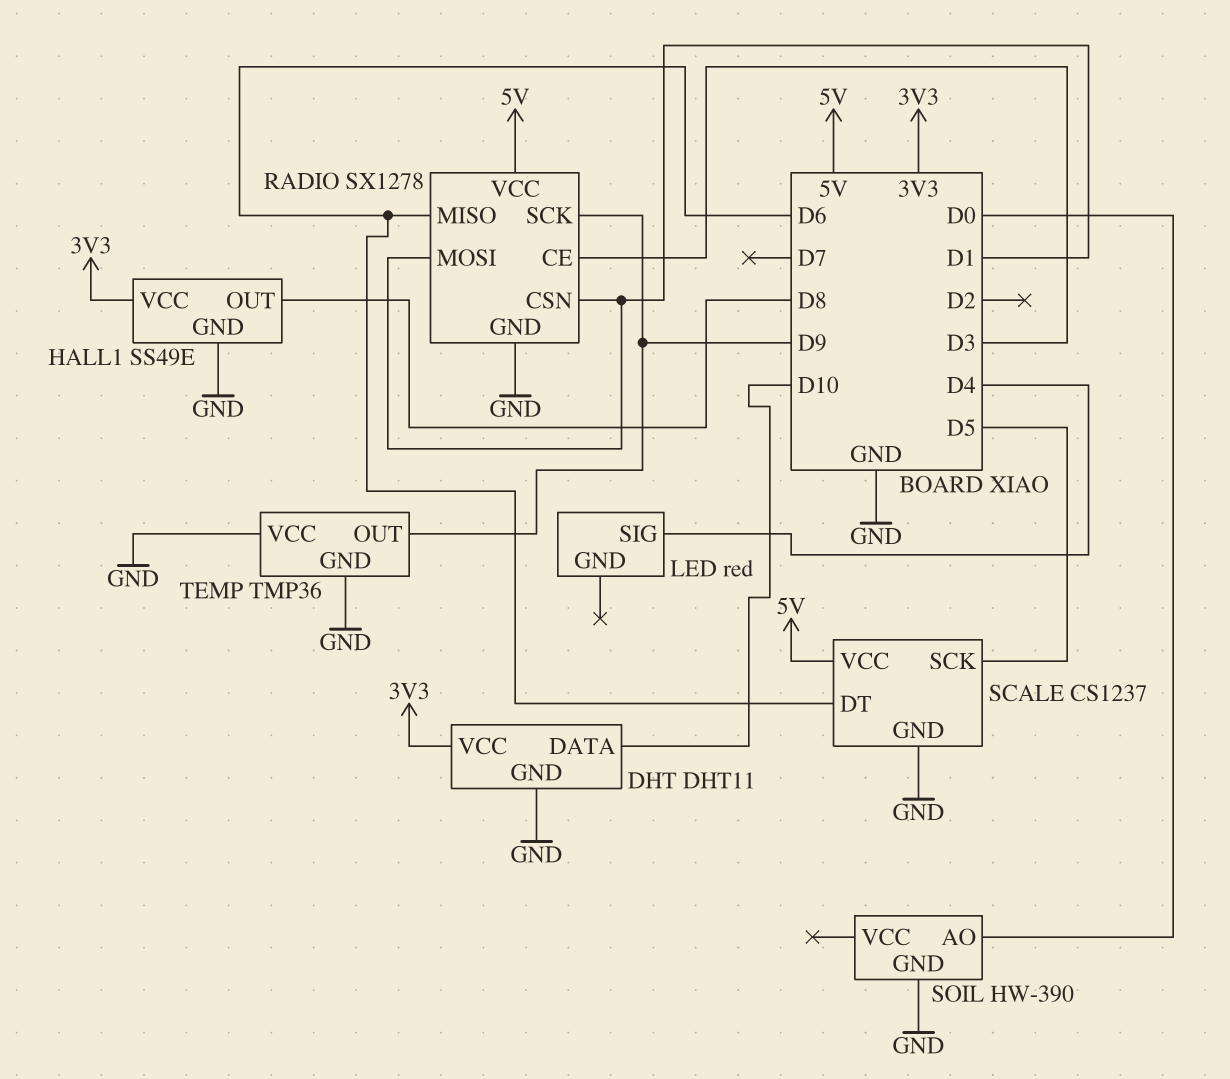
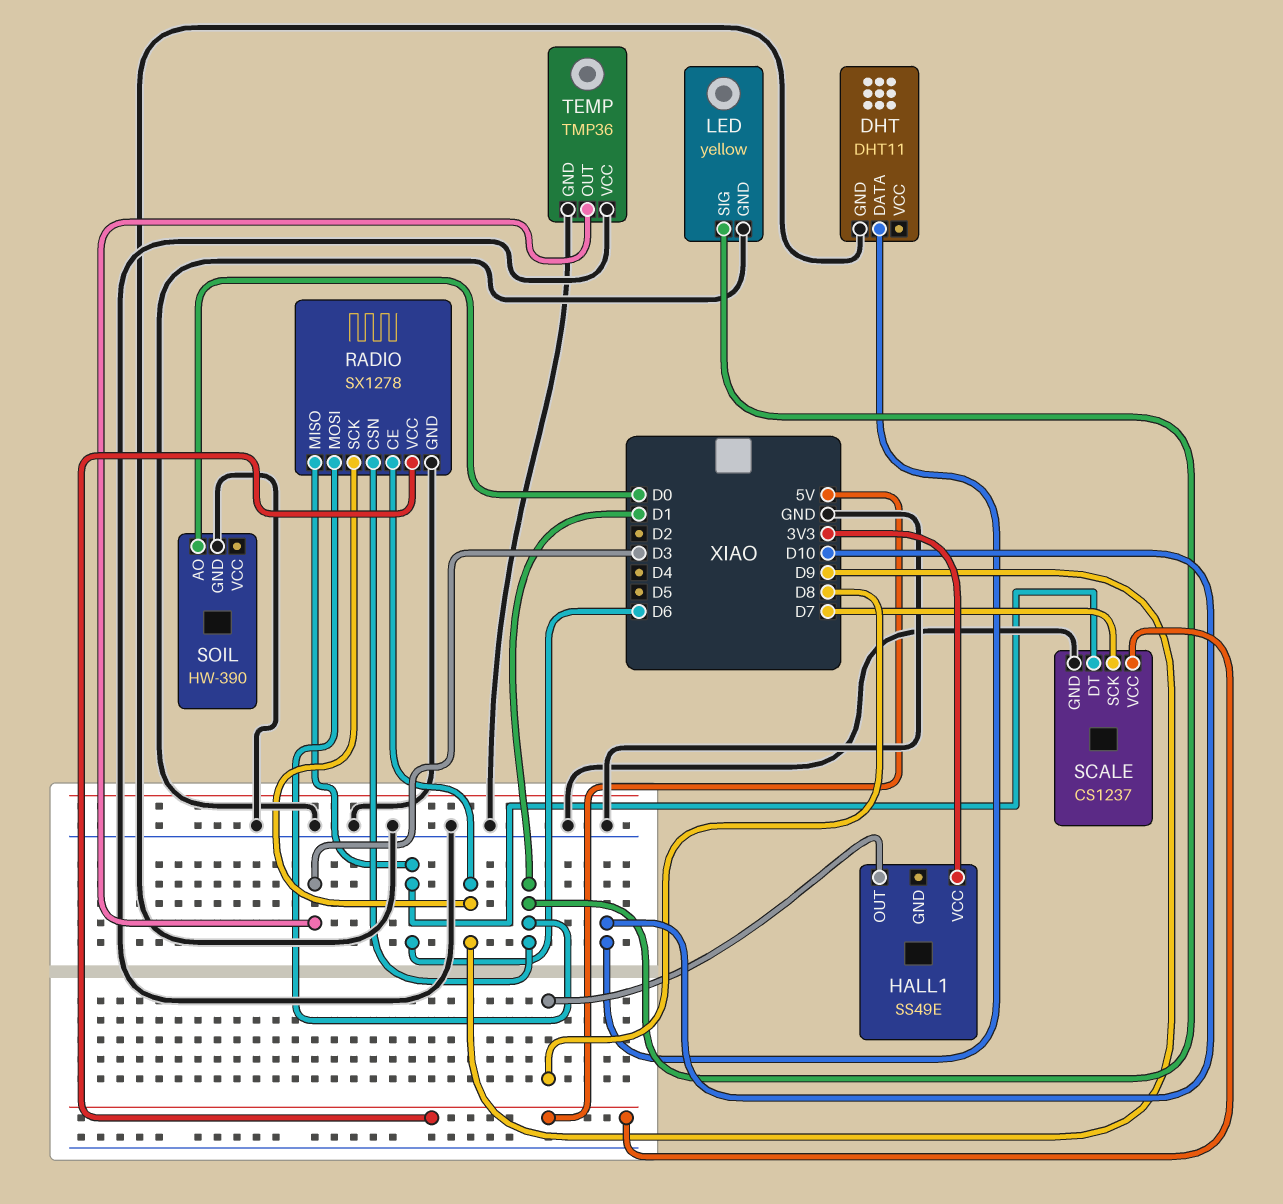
DHT pin VCC: 3V3 -> none
HALL1 pin GND: GND -> none
LED: red -> yellow
LED pin GND: none -> GND
LED pin SIG: D4 -> D1
RADIO pin CE: D3 -> D9
SCALE pin SCK: D5 -> D7
TEMP pin OUT: D9 -> D3

